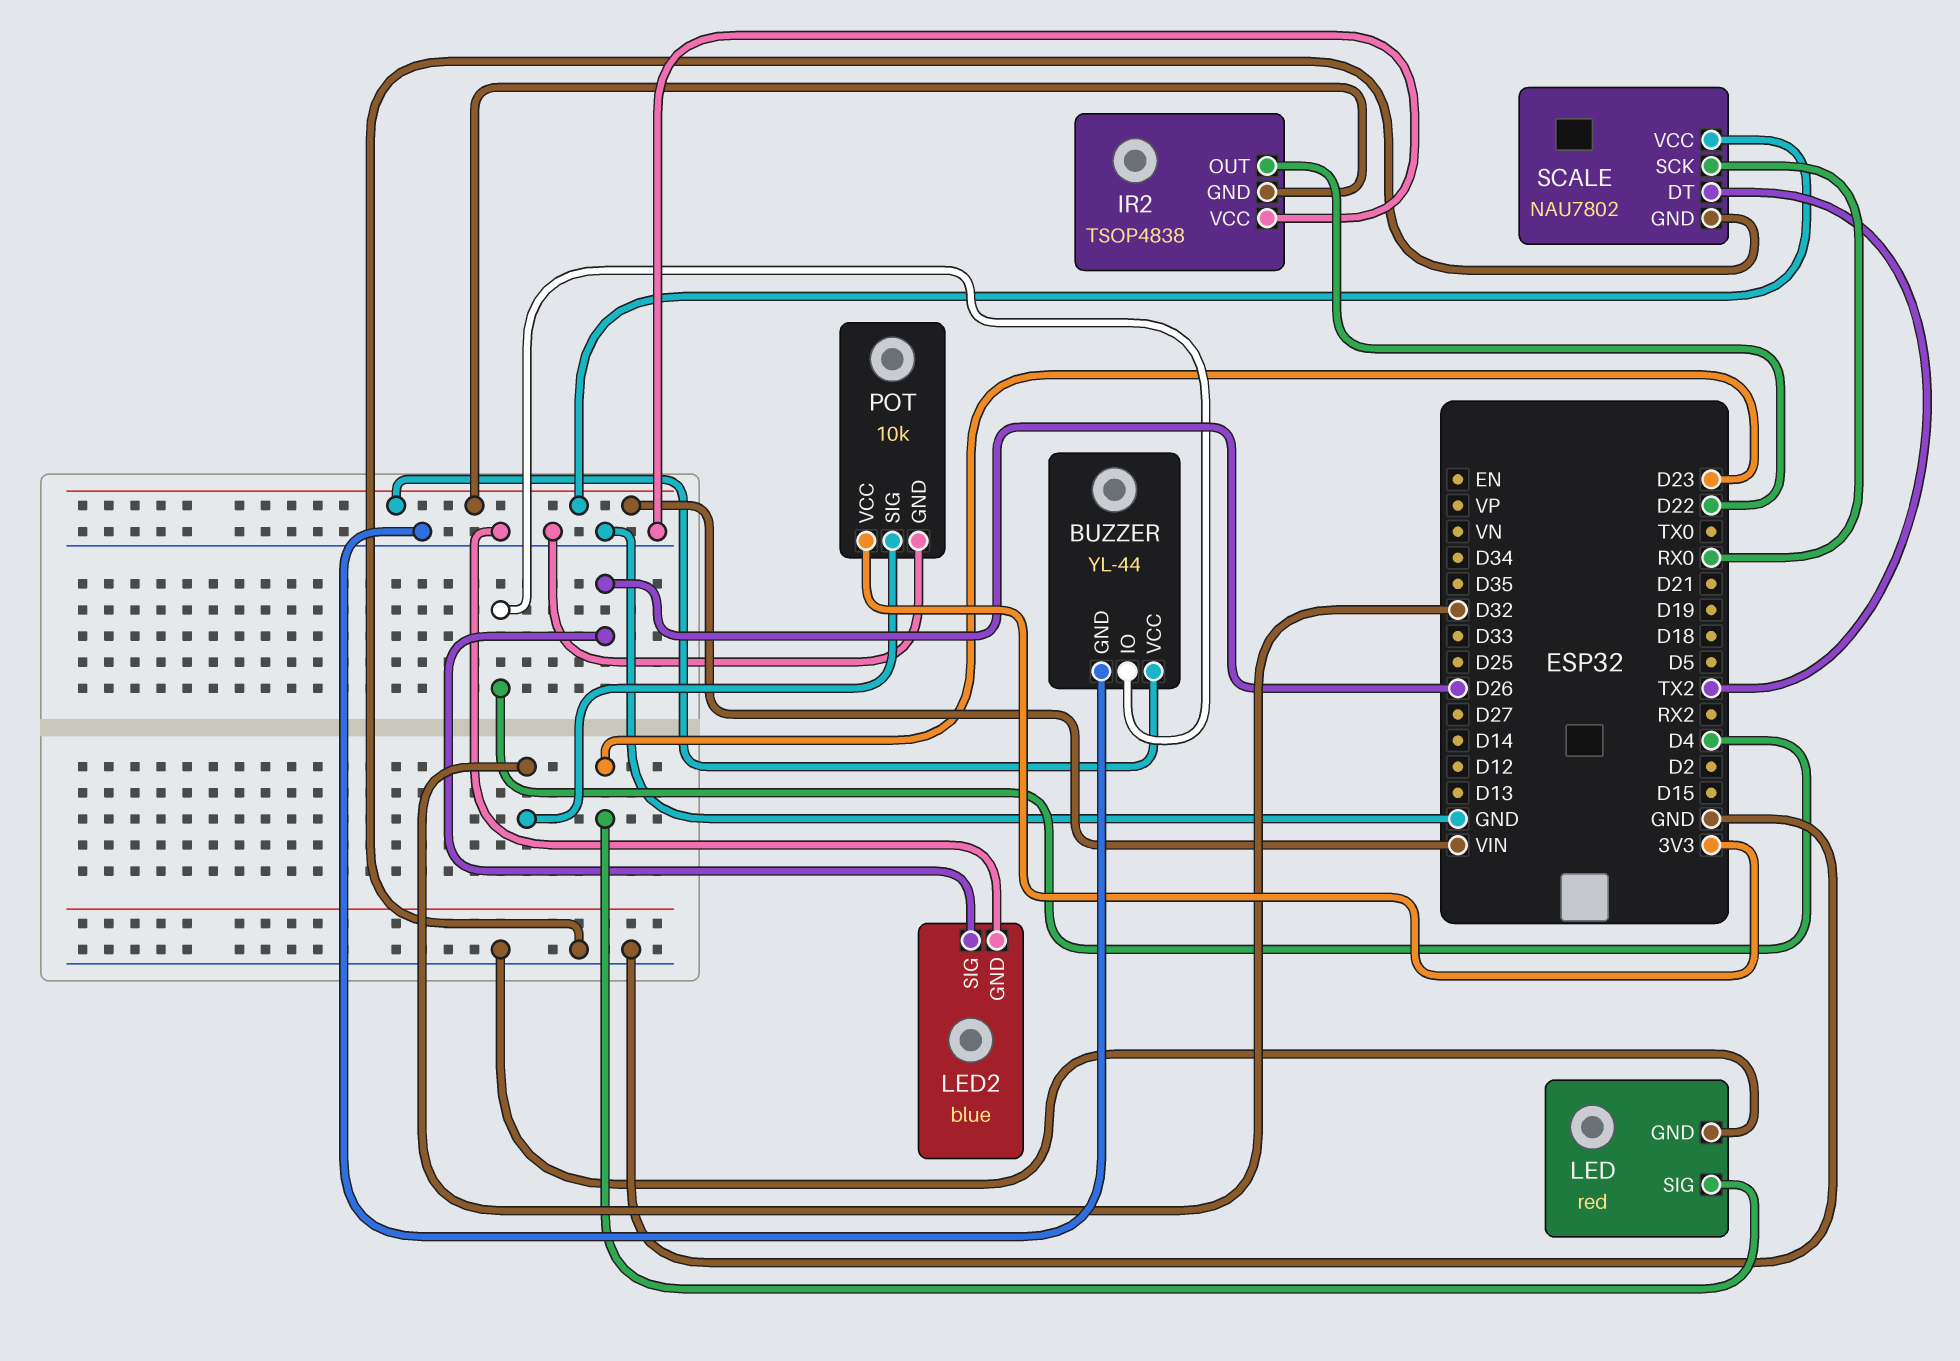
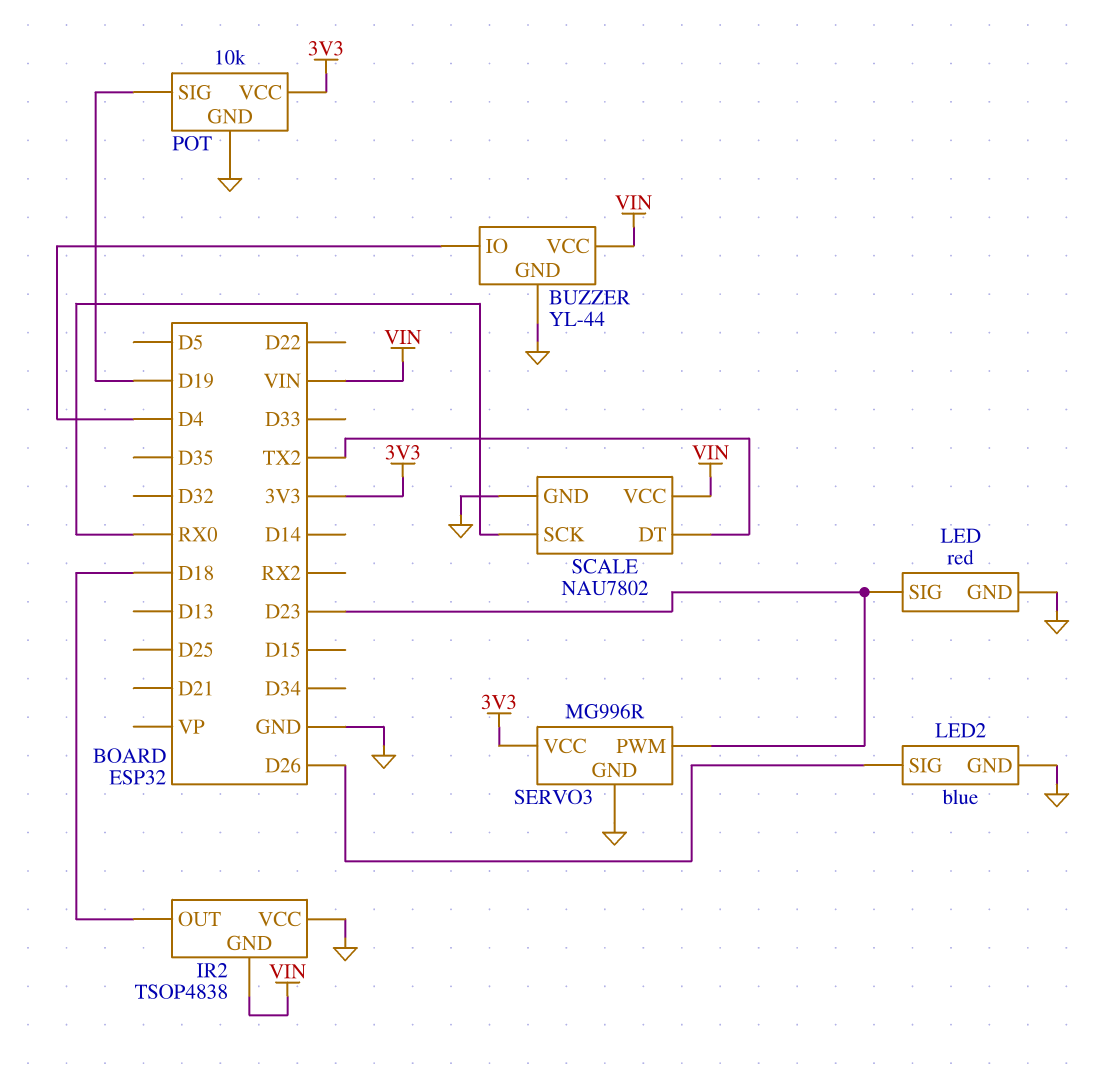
IR2 pin OUT: D22 -> D18
POT pin SIG: D32 -> D19
SERVO3: none -> MG996R
SERVO3 pin GND: none -> GND
SERVO3 pin PWM: none -> D23
SERVO3 pin VCC: none -> 3V3

